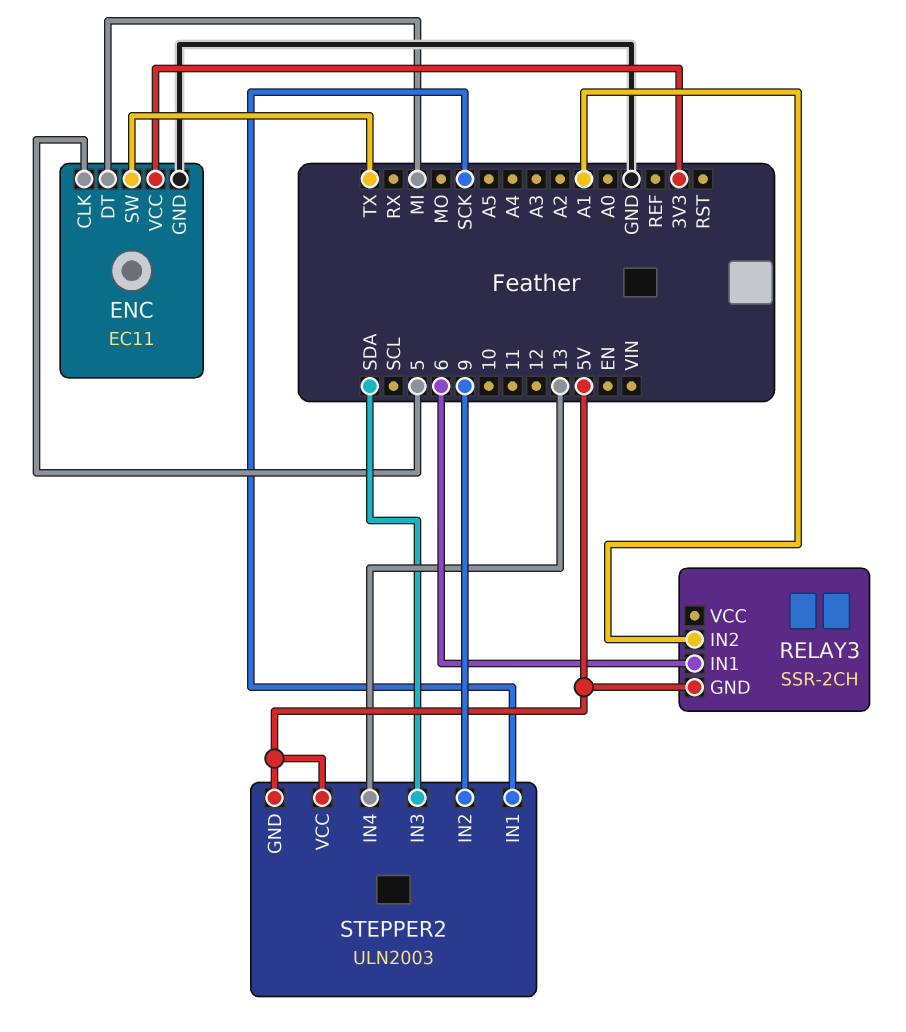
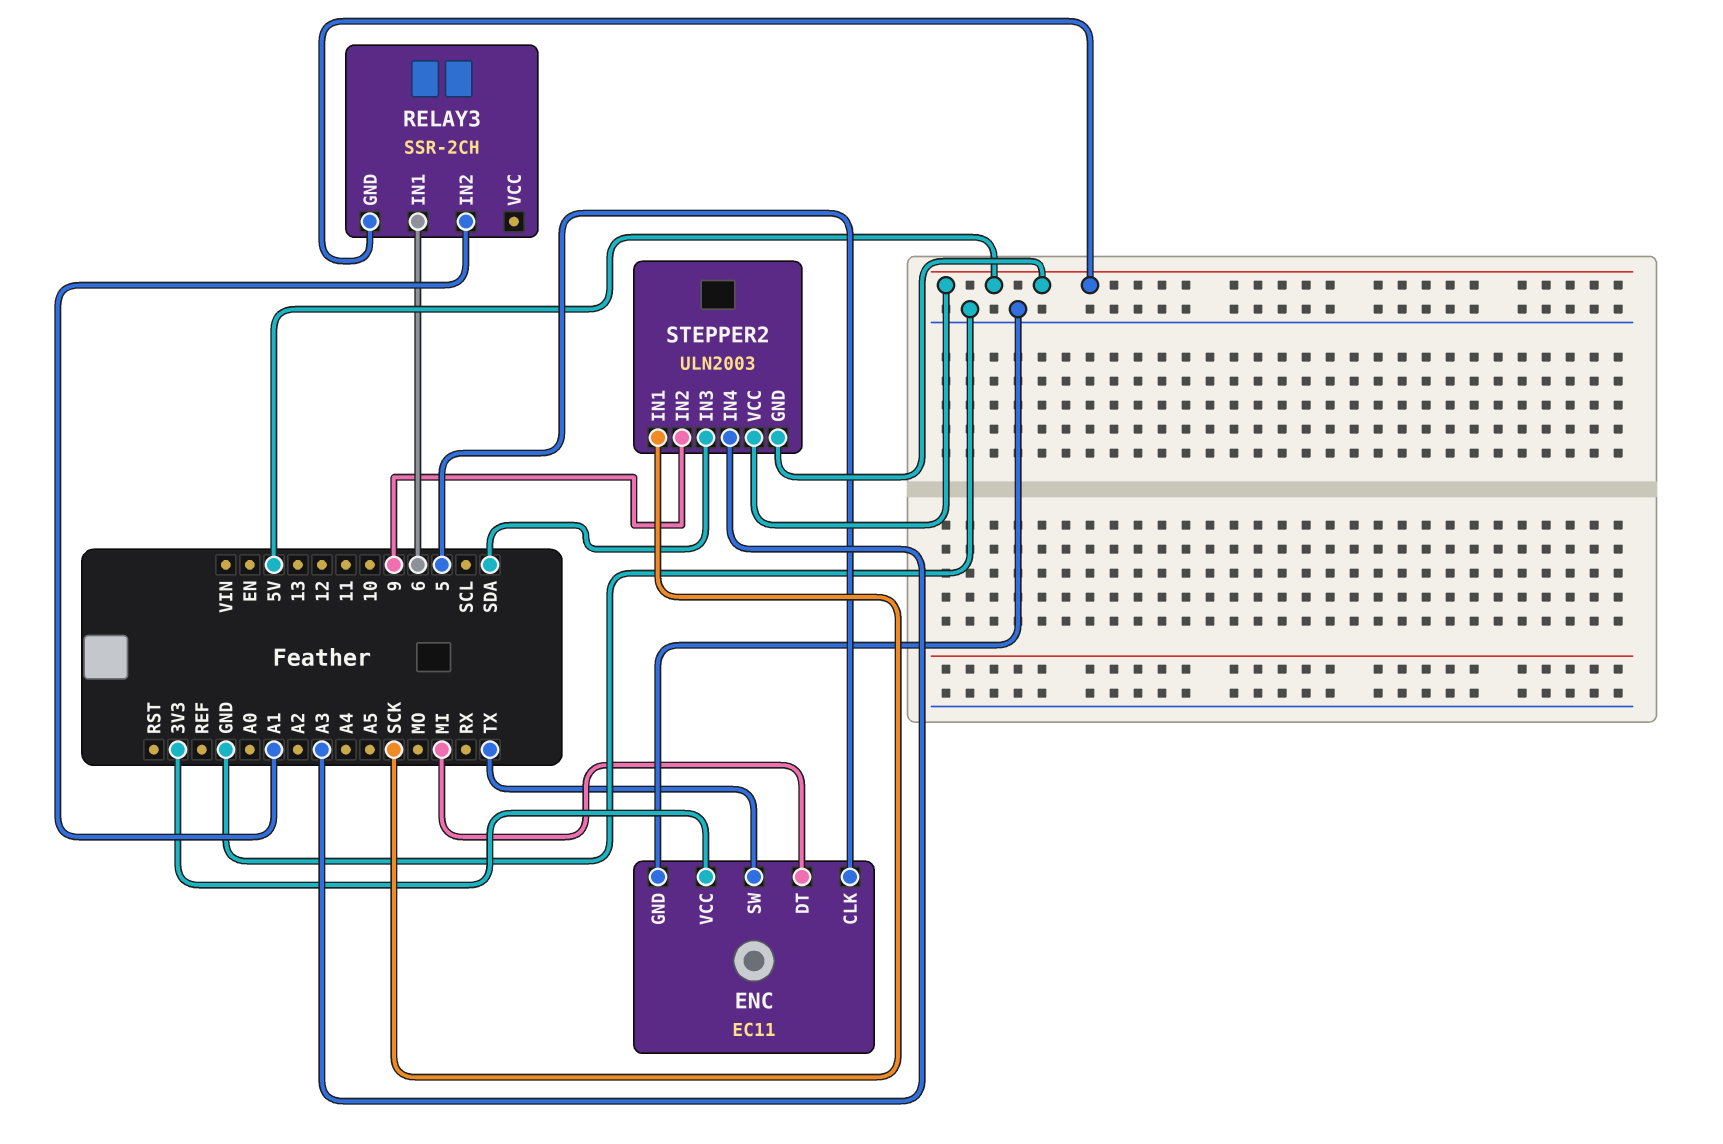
STEPPER2 pin IN4: 13 -> A3

